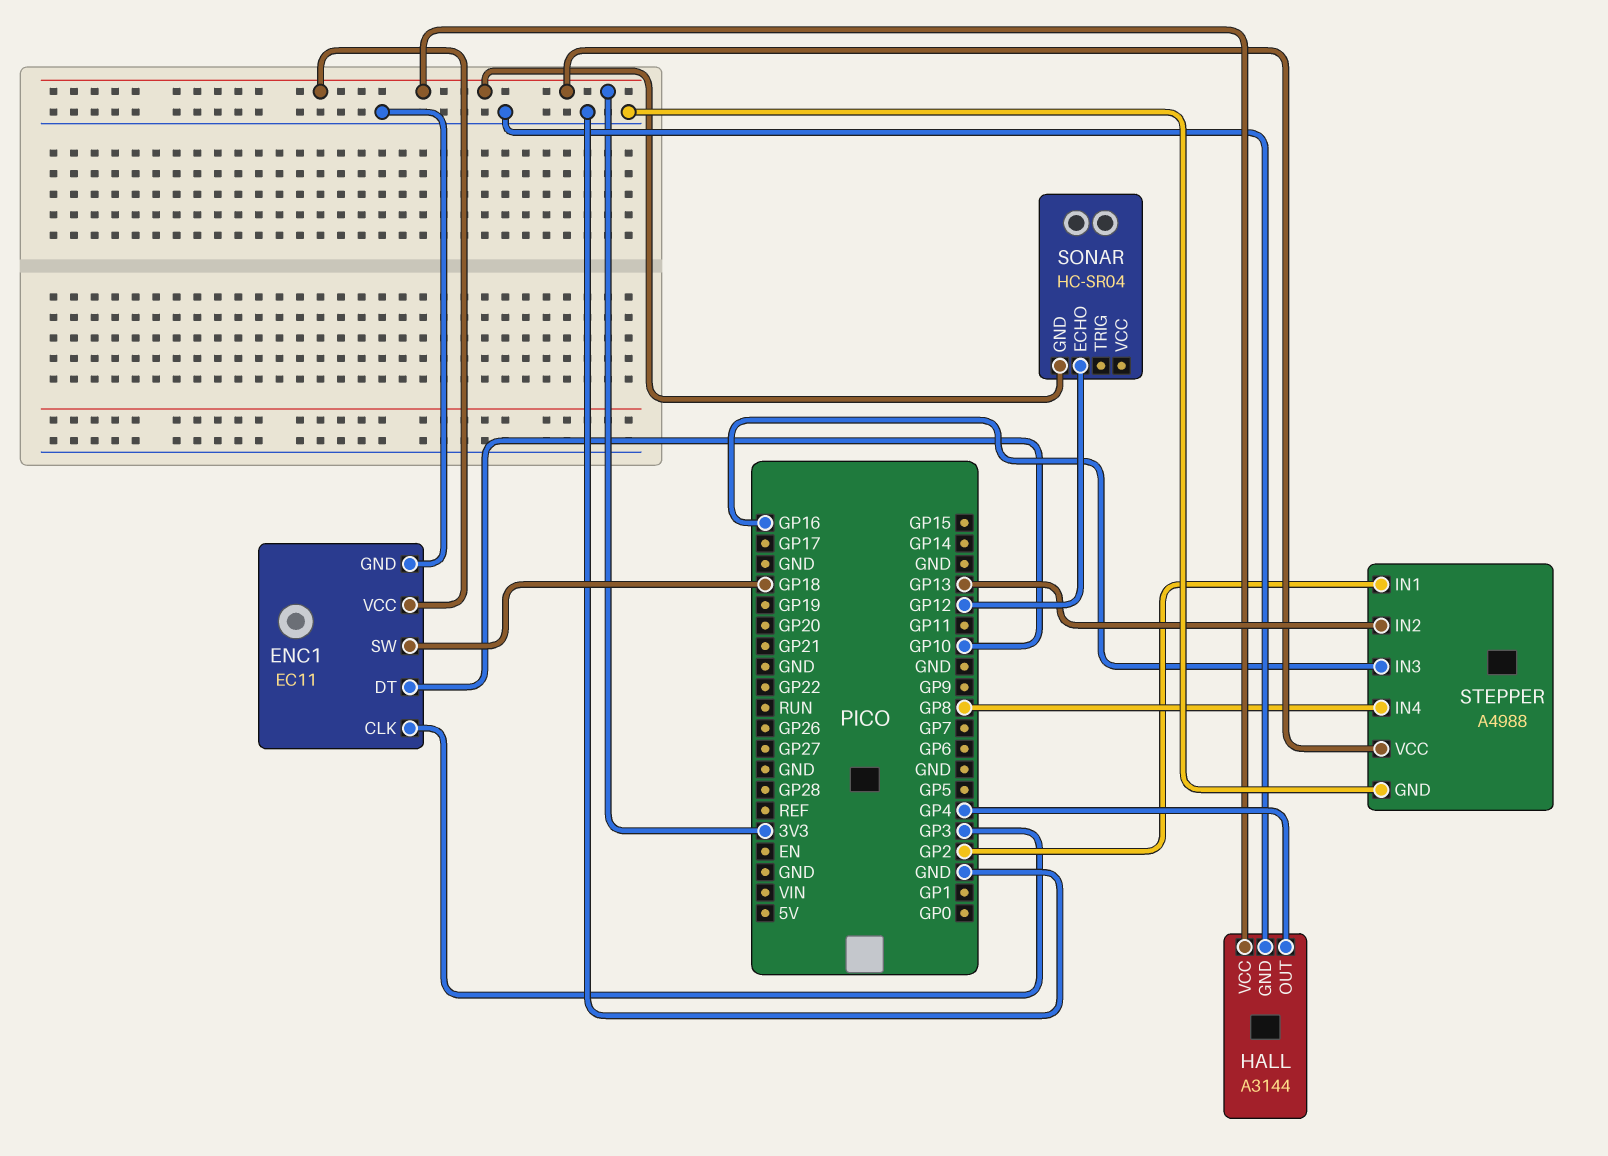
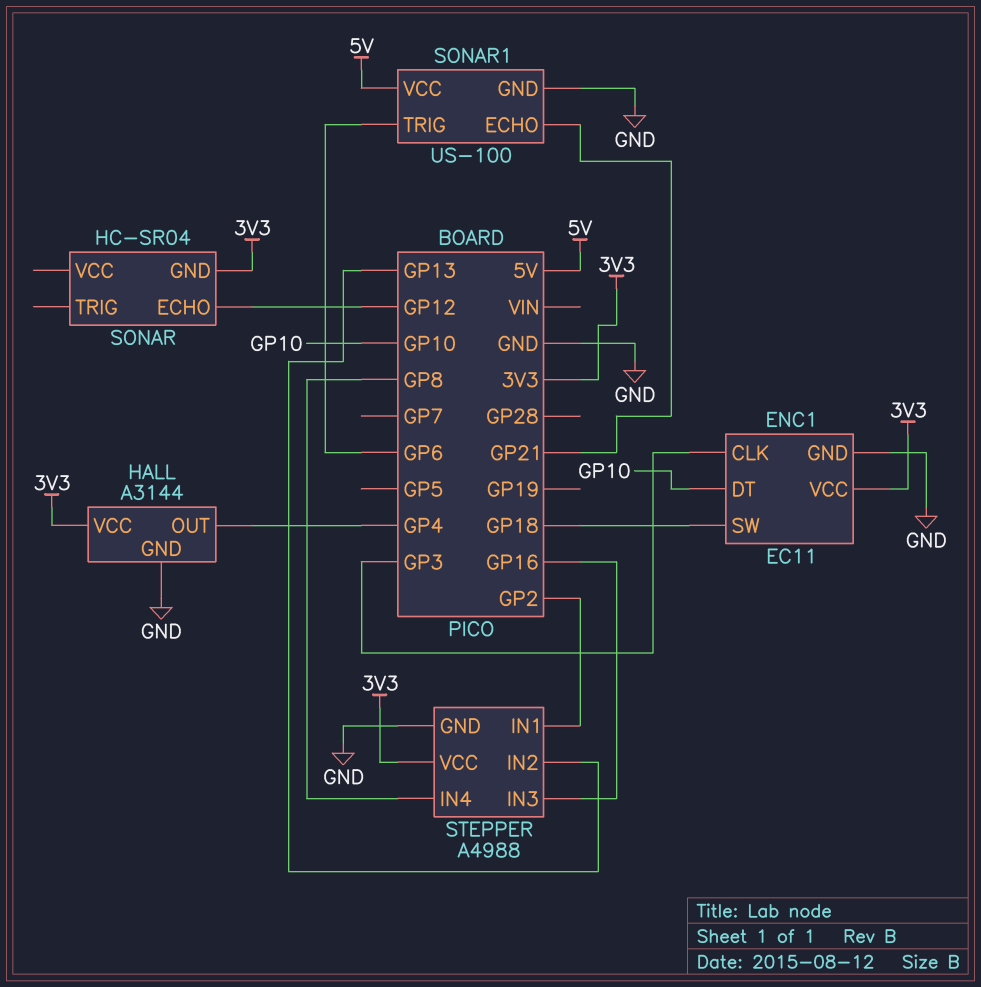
SONAR1: none -> US-100
SONAR1 pin ECHO: none -> GP21
SONAR1 pin GND: none -> GND
SONAR1 pin TRIG: none -> GP6
SONAR1 pin VCC: none -> 5V

